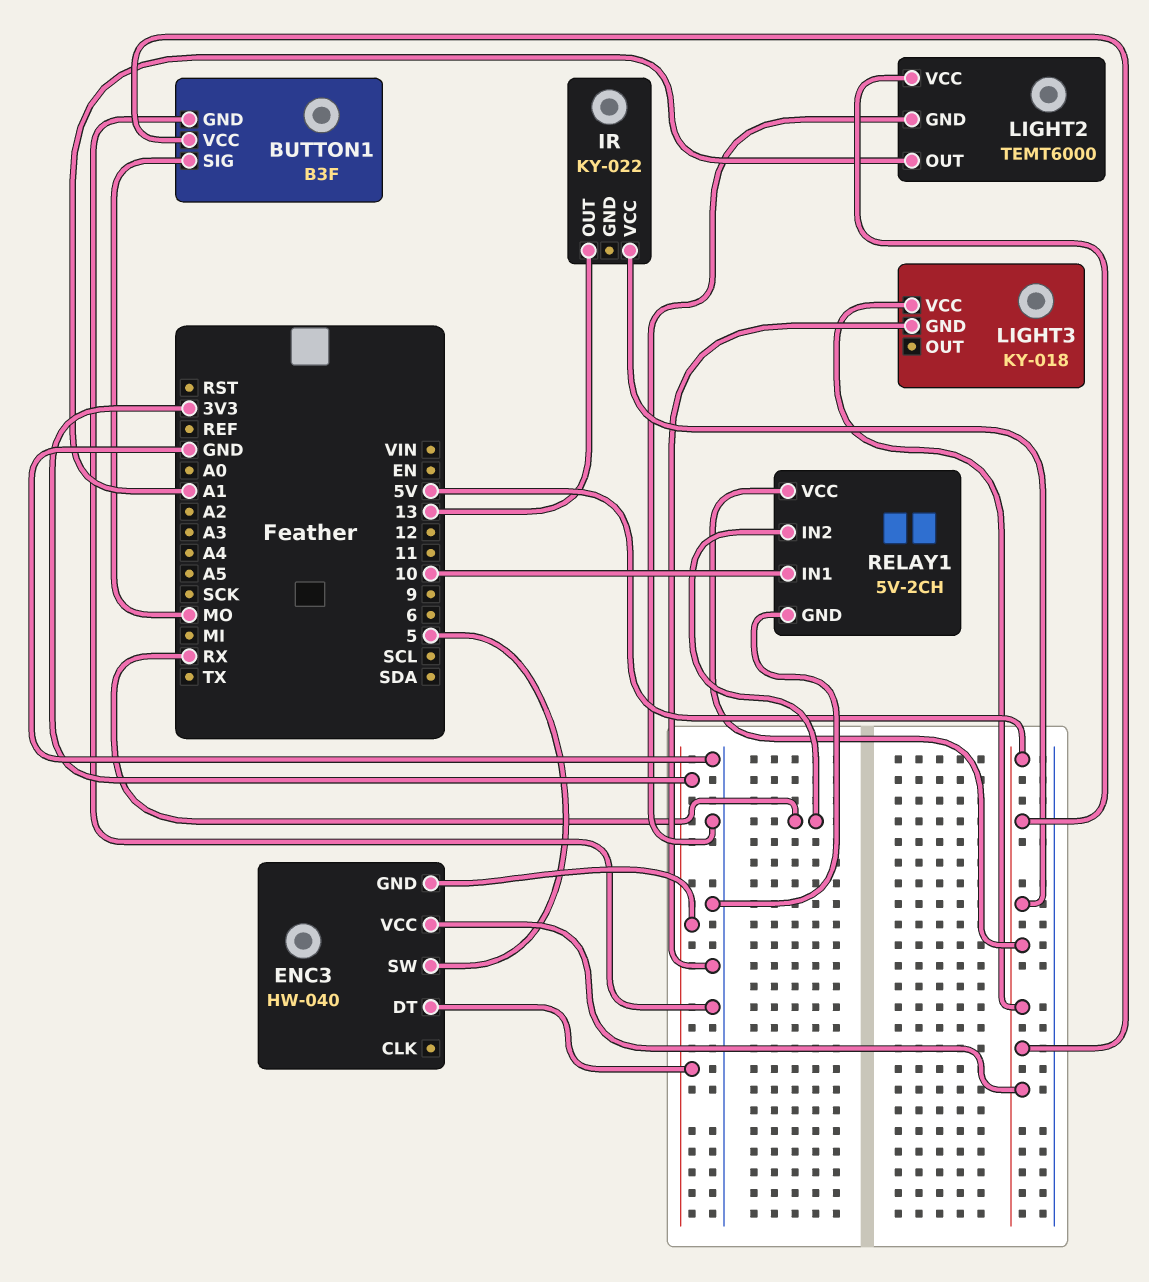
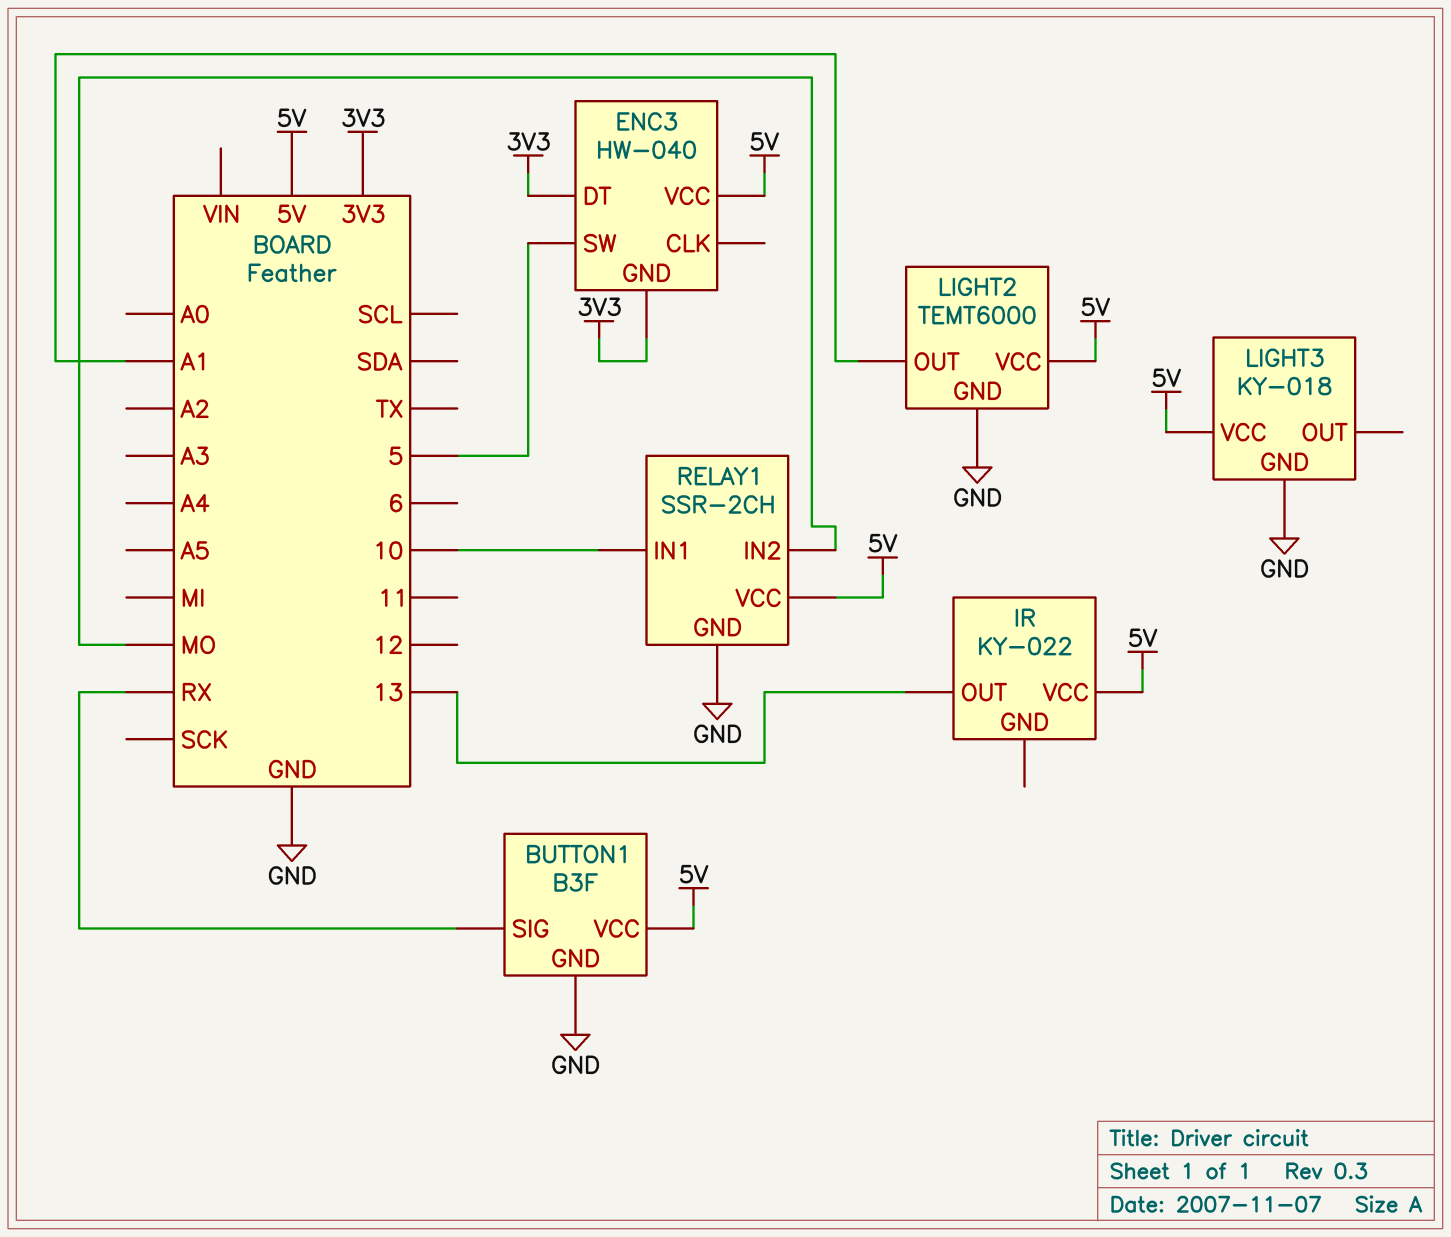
BUTTON1 pin SIG: MO -> RX
RELAY1: 5V-2CH -> SSR-2CH
RELAY1 pin IN2: RX -> MO

